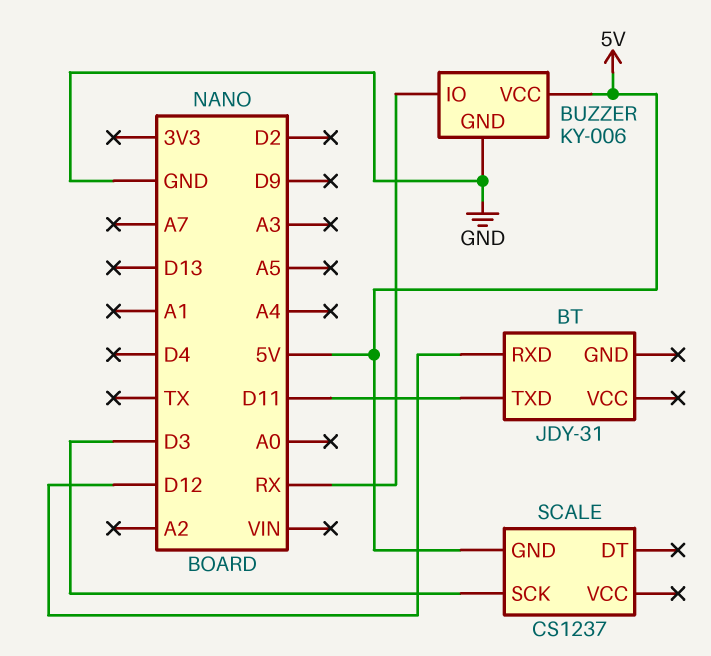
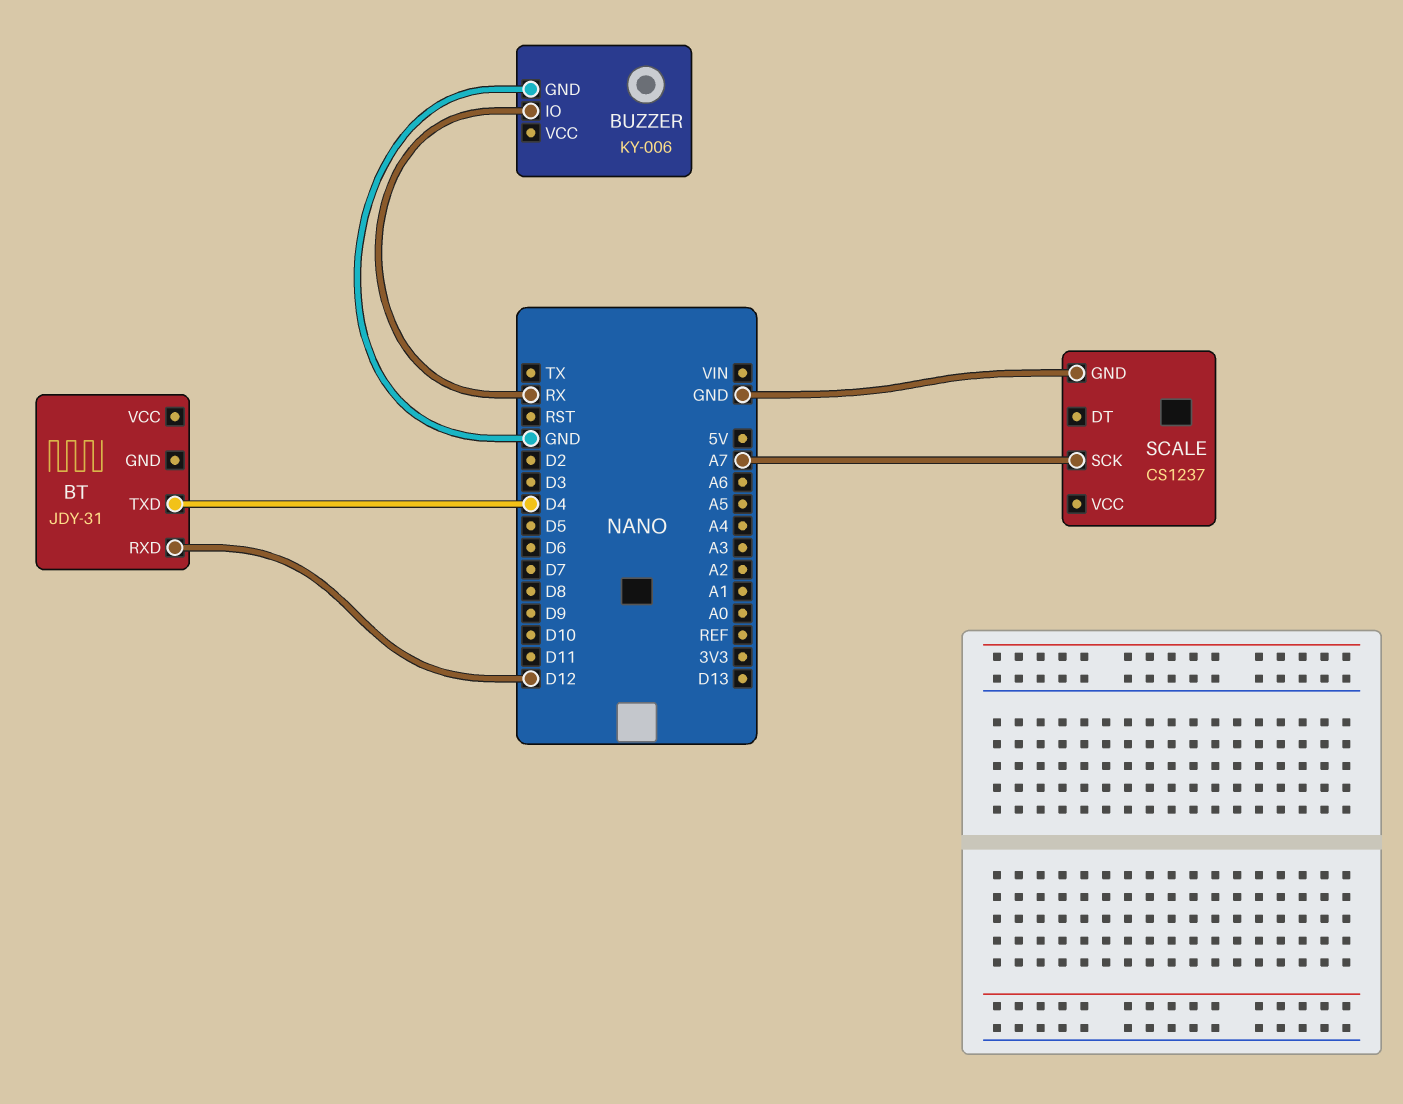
BT pin TXD: D11 -> D4
BUZZER pin VCC: 5V -> none
SCALE pin GND: 5V -> GND
SCALE pin SCK: D3 -> A7

